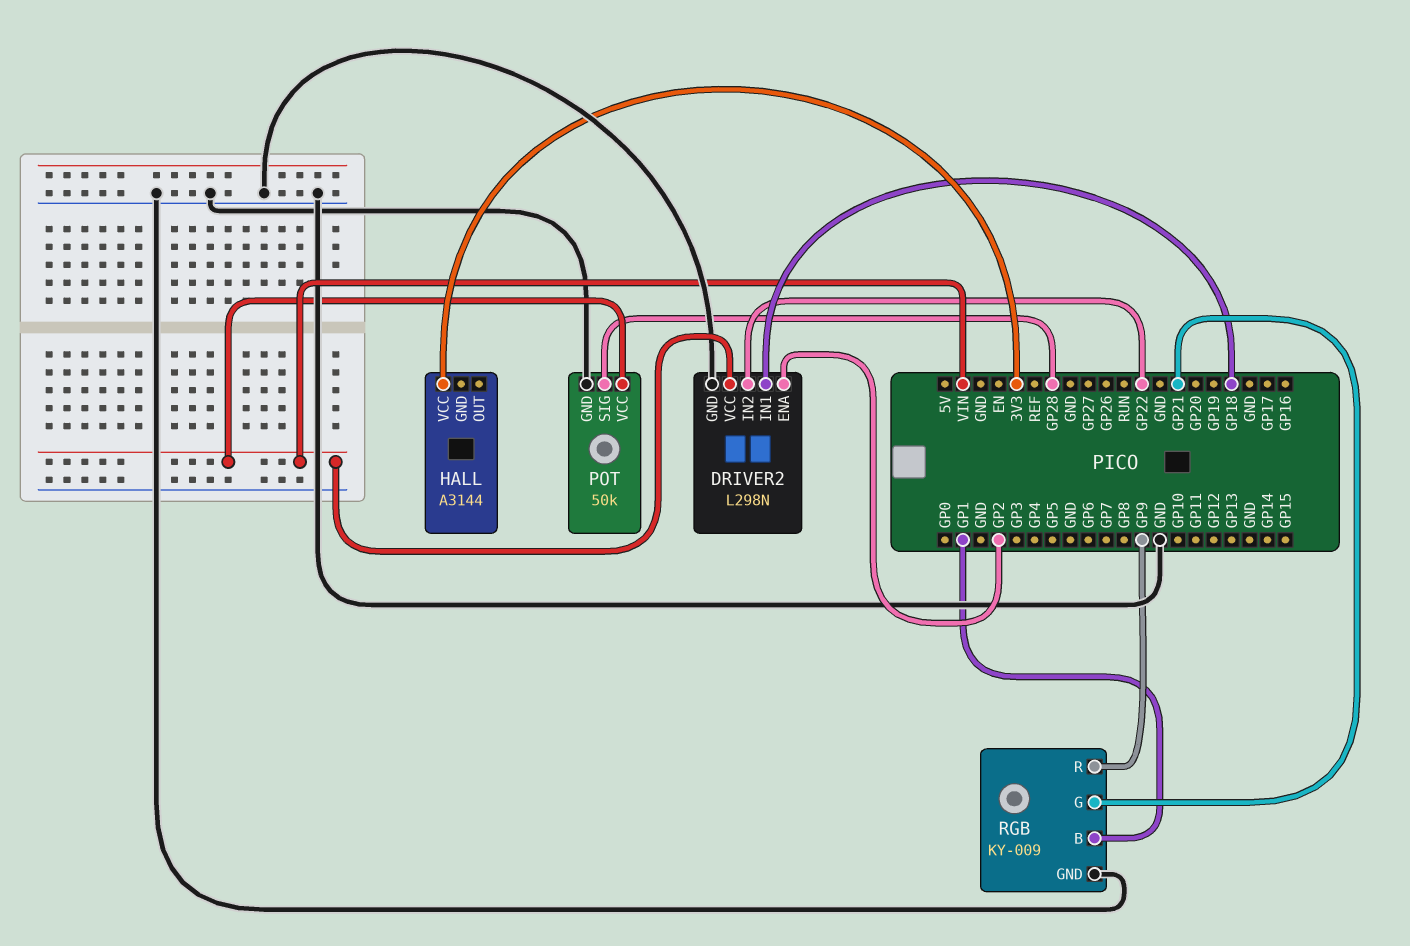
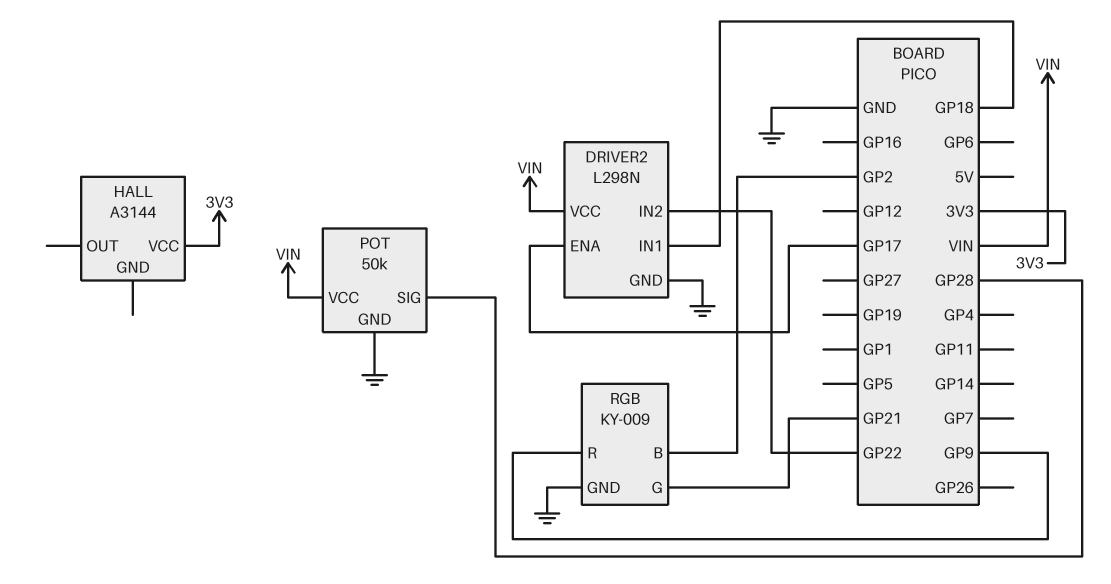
DRIVER2 pin ENA: GP2 -> GP17
RGB pin B: GP1 -> GP2

